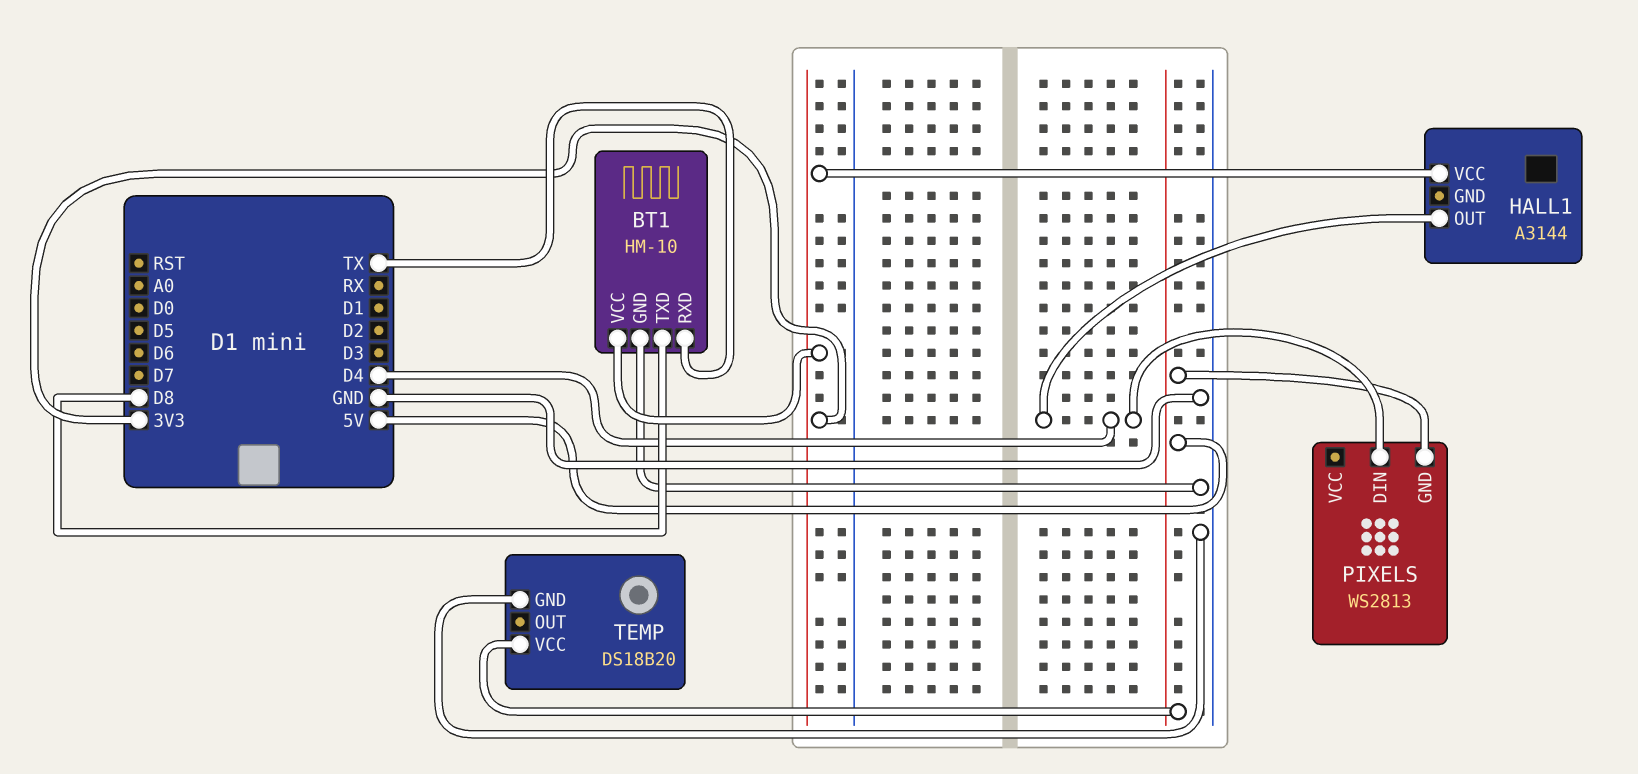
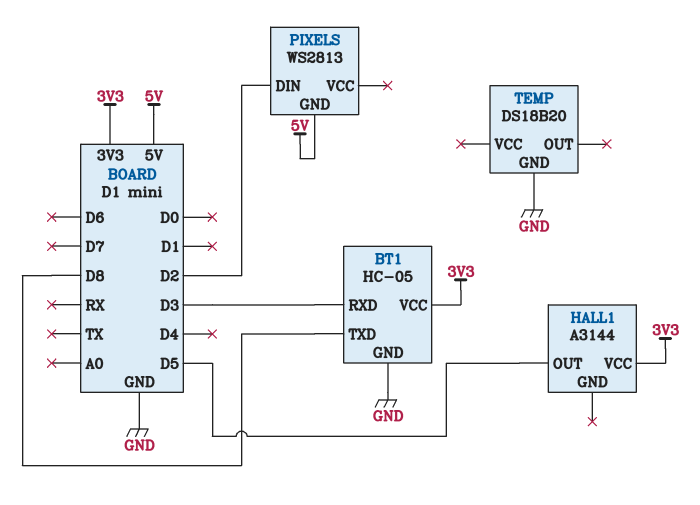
BT1: HM-10 -> HC-05
BT1 pin RXD: TX -> D3
HALL1 pin OUT: D4 -> D5
PIXELS pin DIN: D4 -> D2
TEMP pin VCC: 5V -> none

